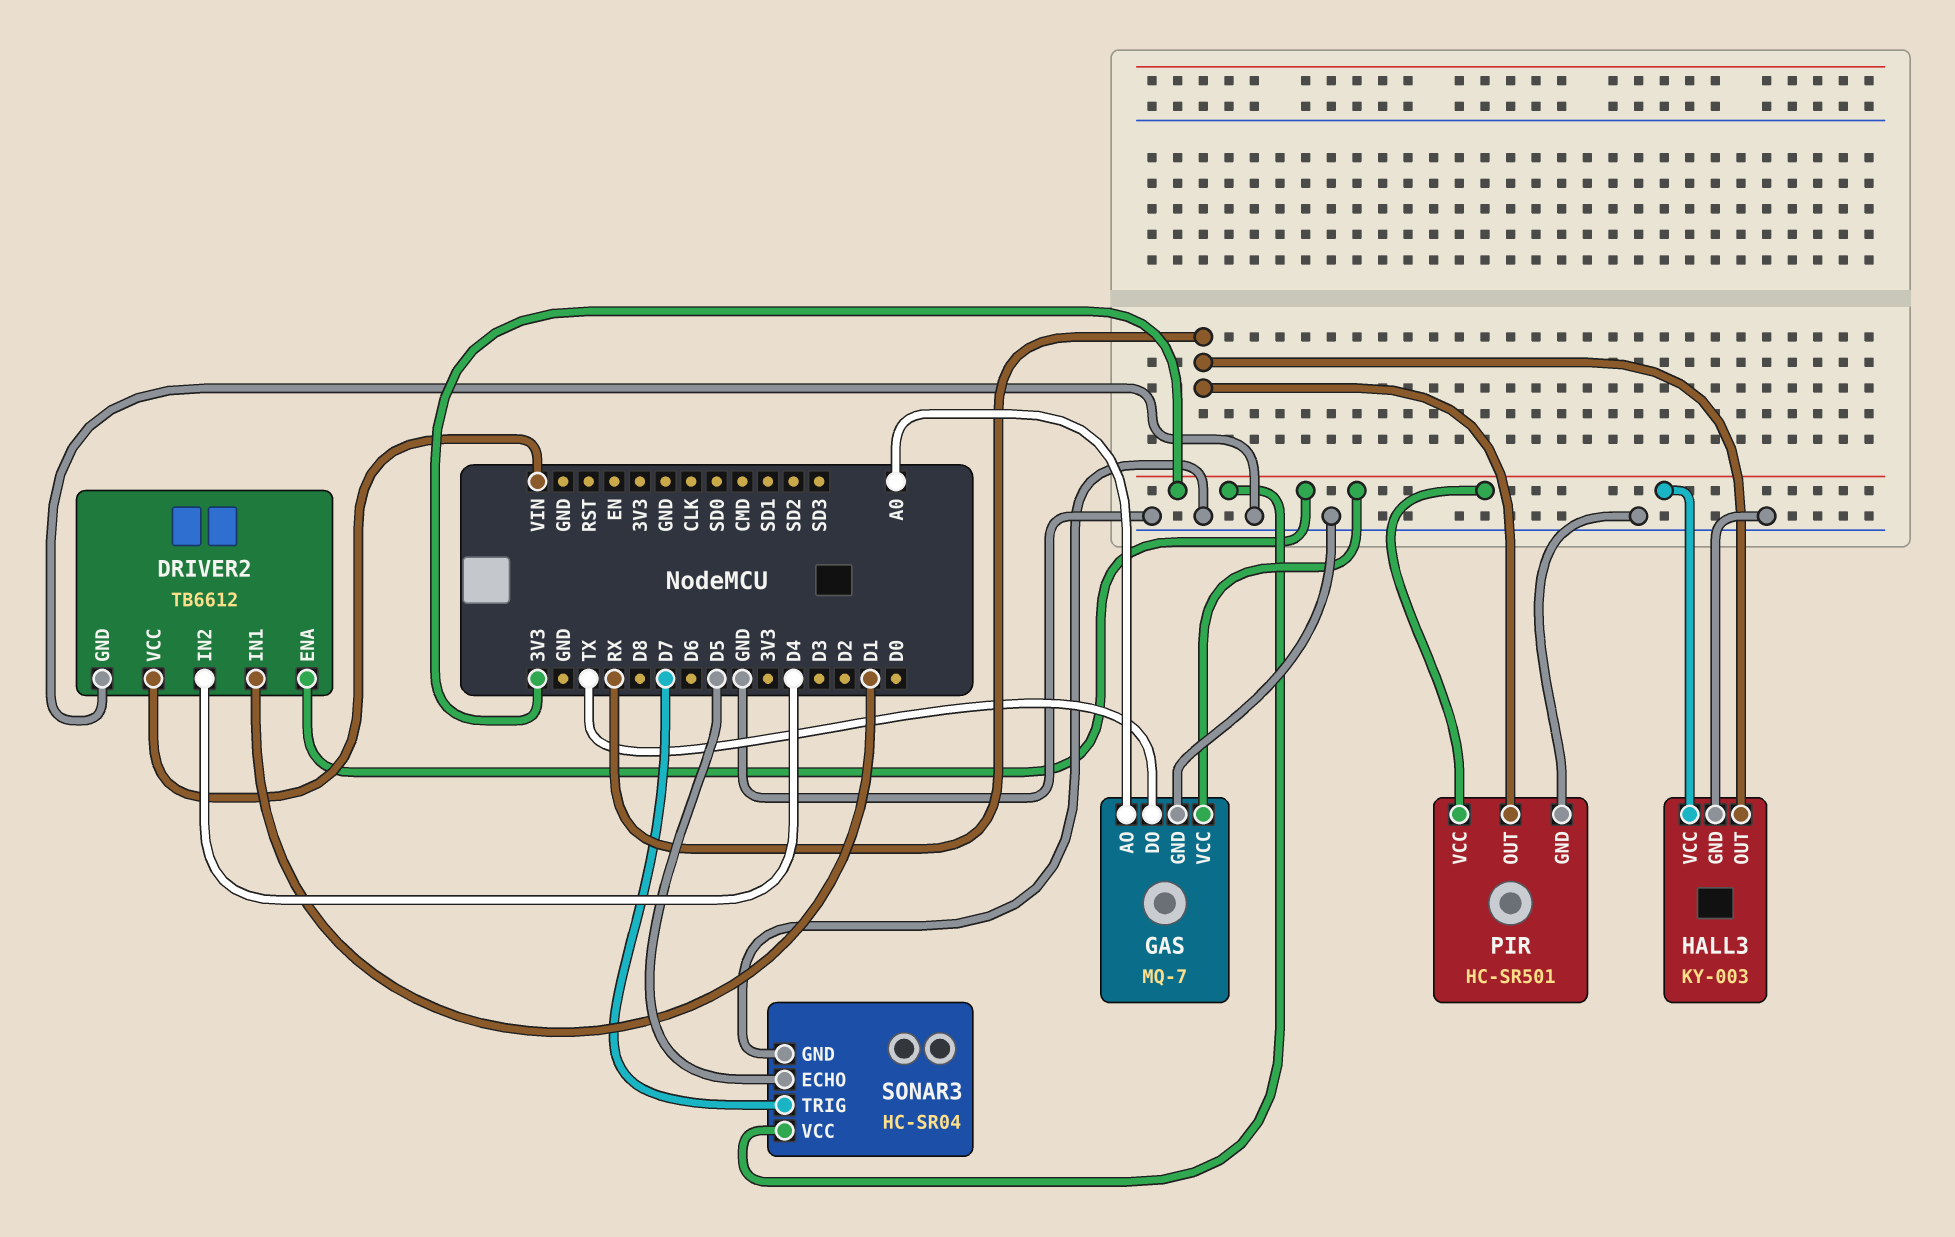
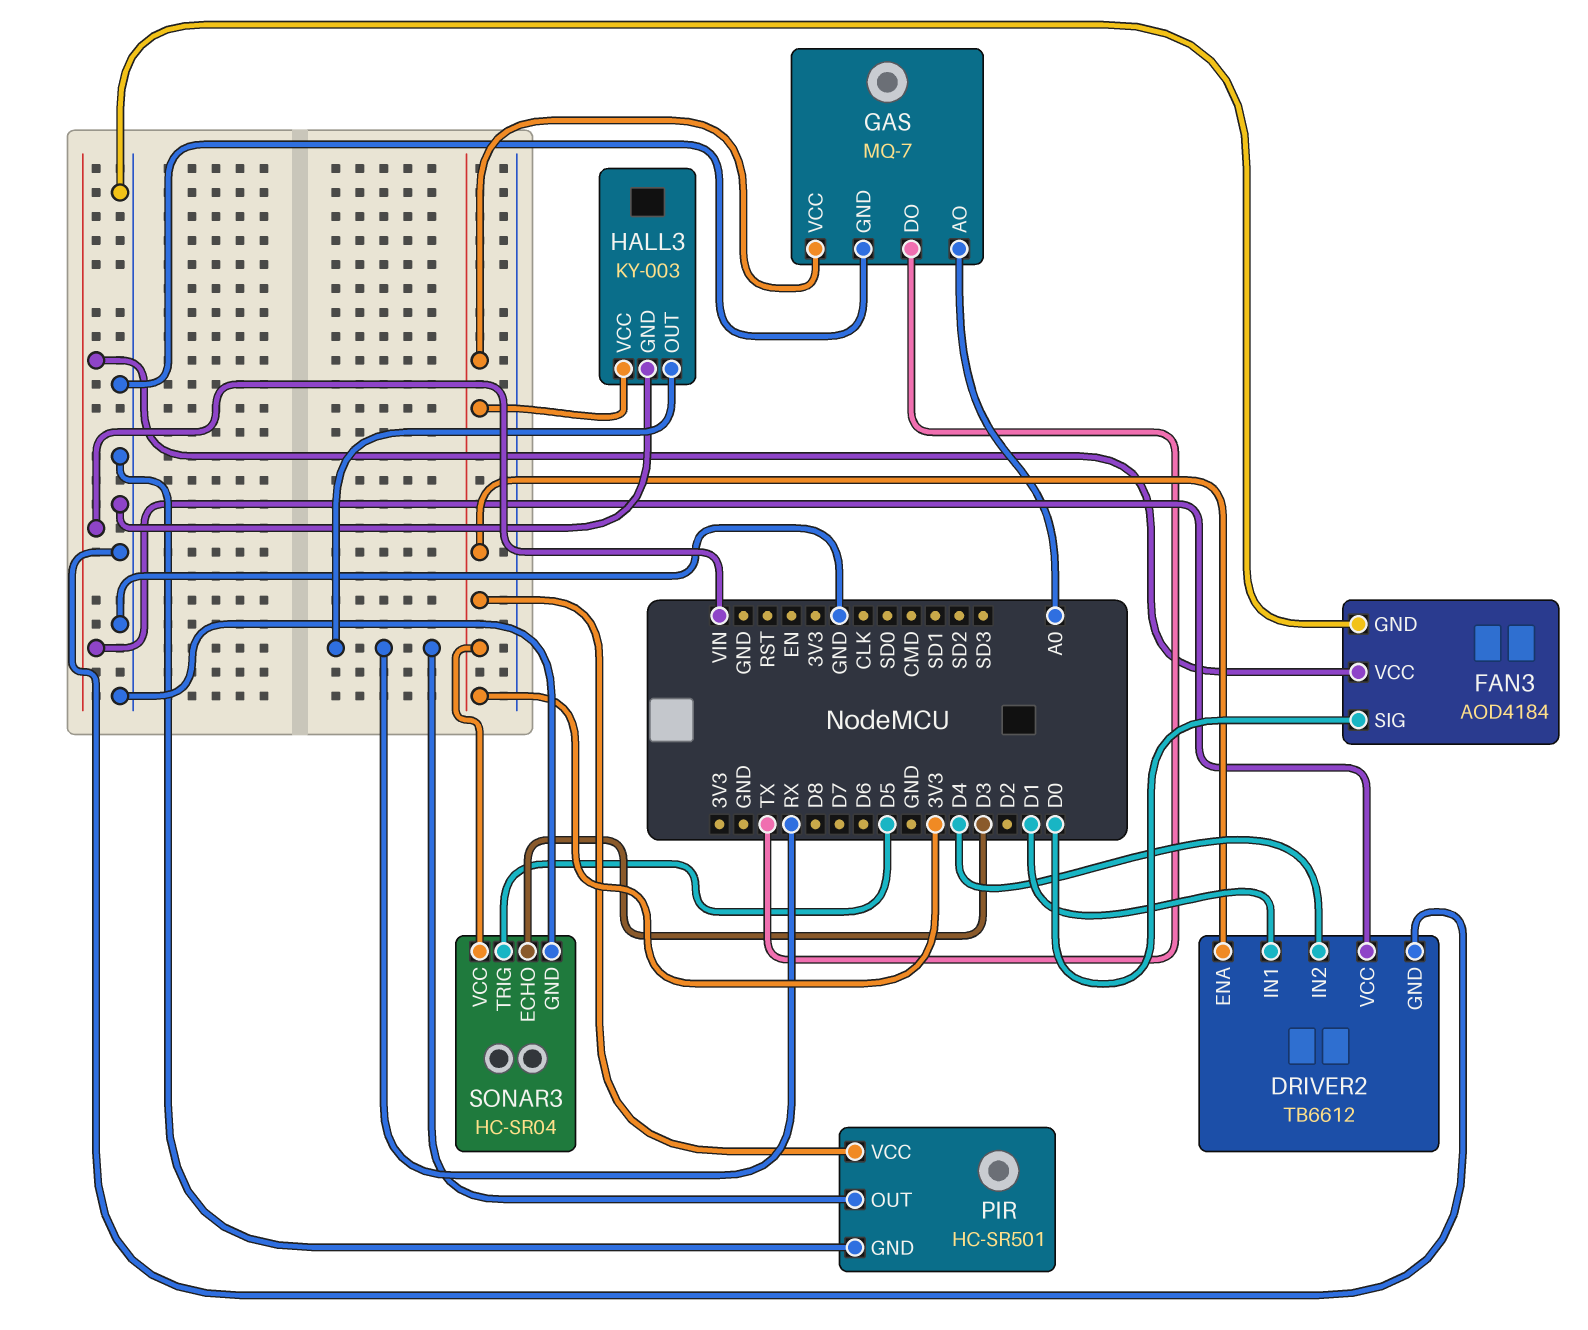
FAN3: none -> AOD4184
FAN3 pin GND: none -> GND
FAN3 pin SIG: none -> D0
FAN3 pin VCC: none -> VIN
SONAR3 pin ECHO: D5 -> D3
SONAR3 pin TRIG: D7 -> D5

